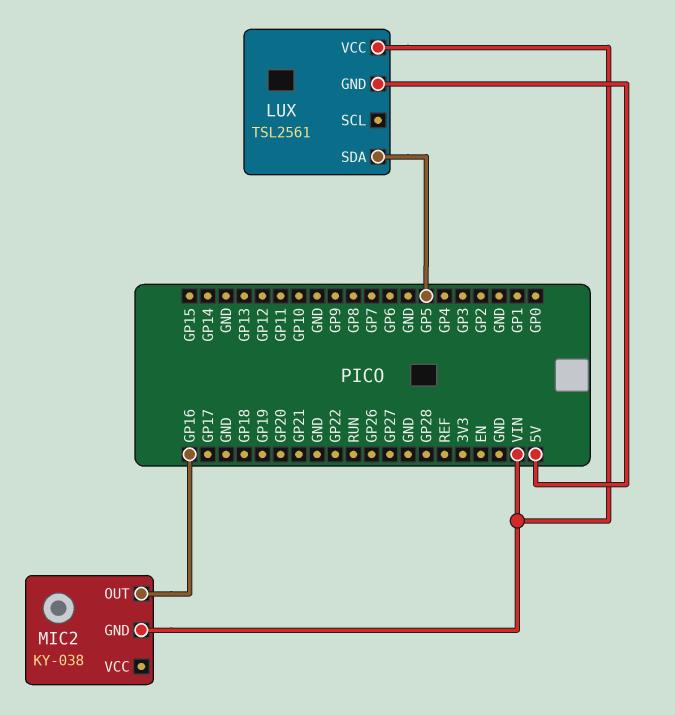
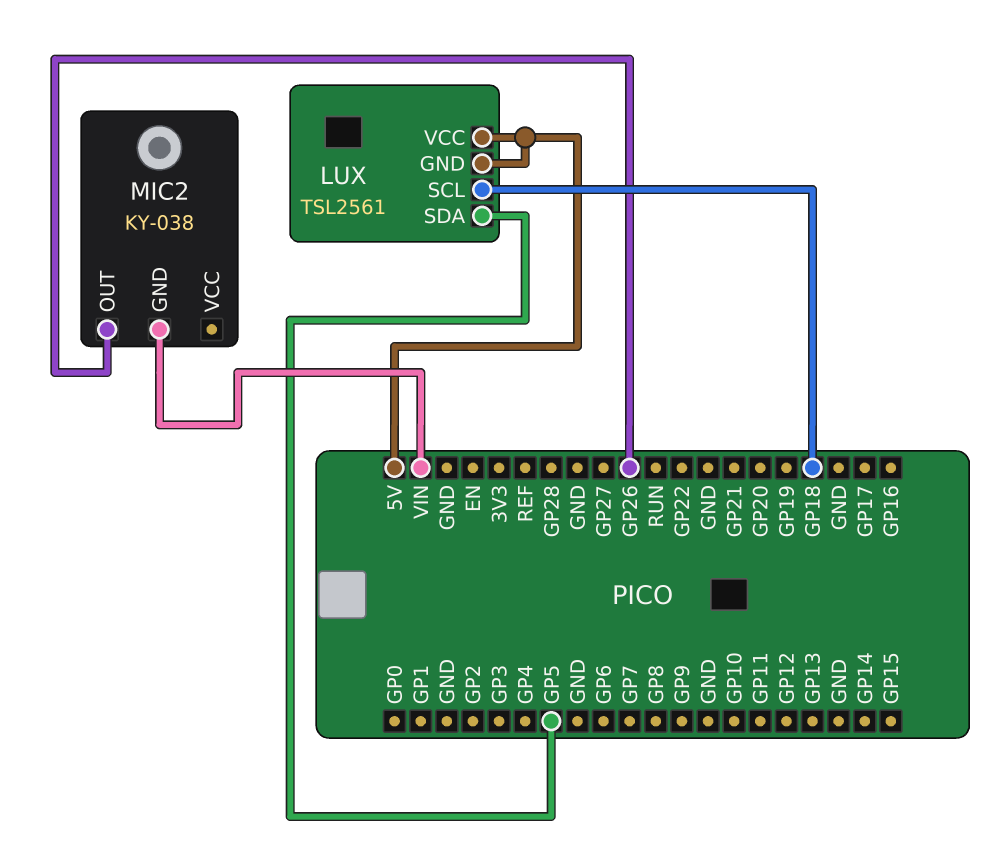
LUX pin SCL: none -> GP18
LUX pin VCC: VIN -> 5V
MIC2 pin OUT: GP16 -> GP26

